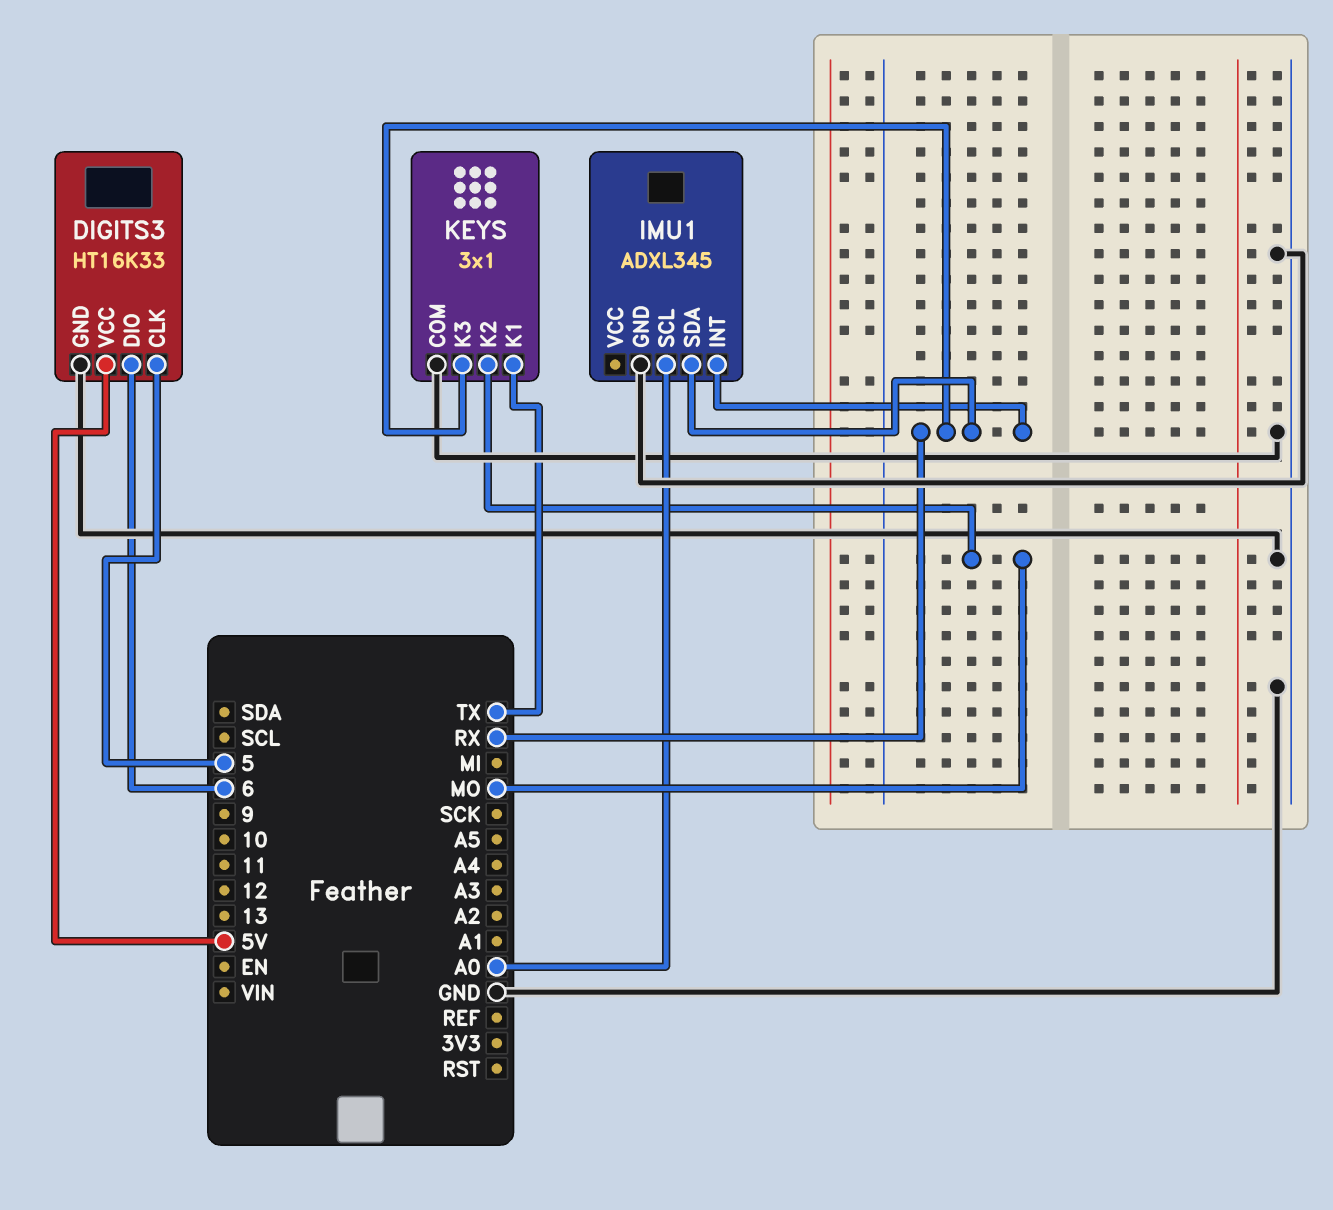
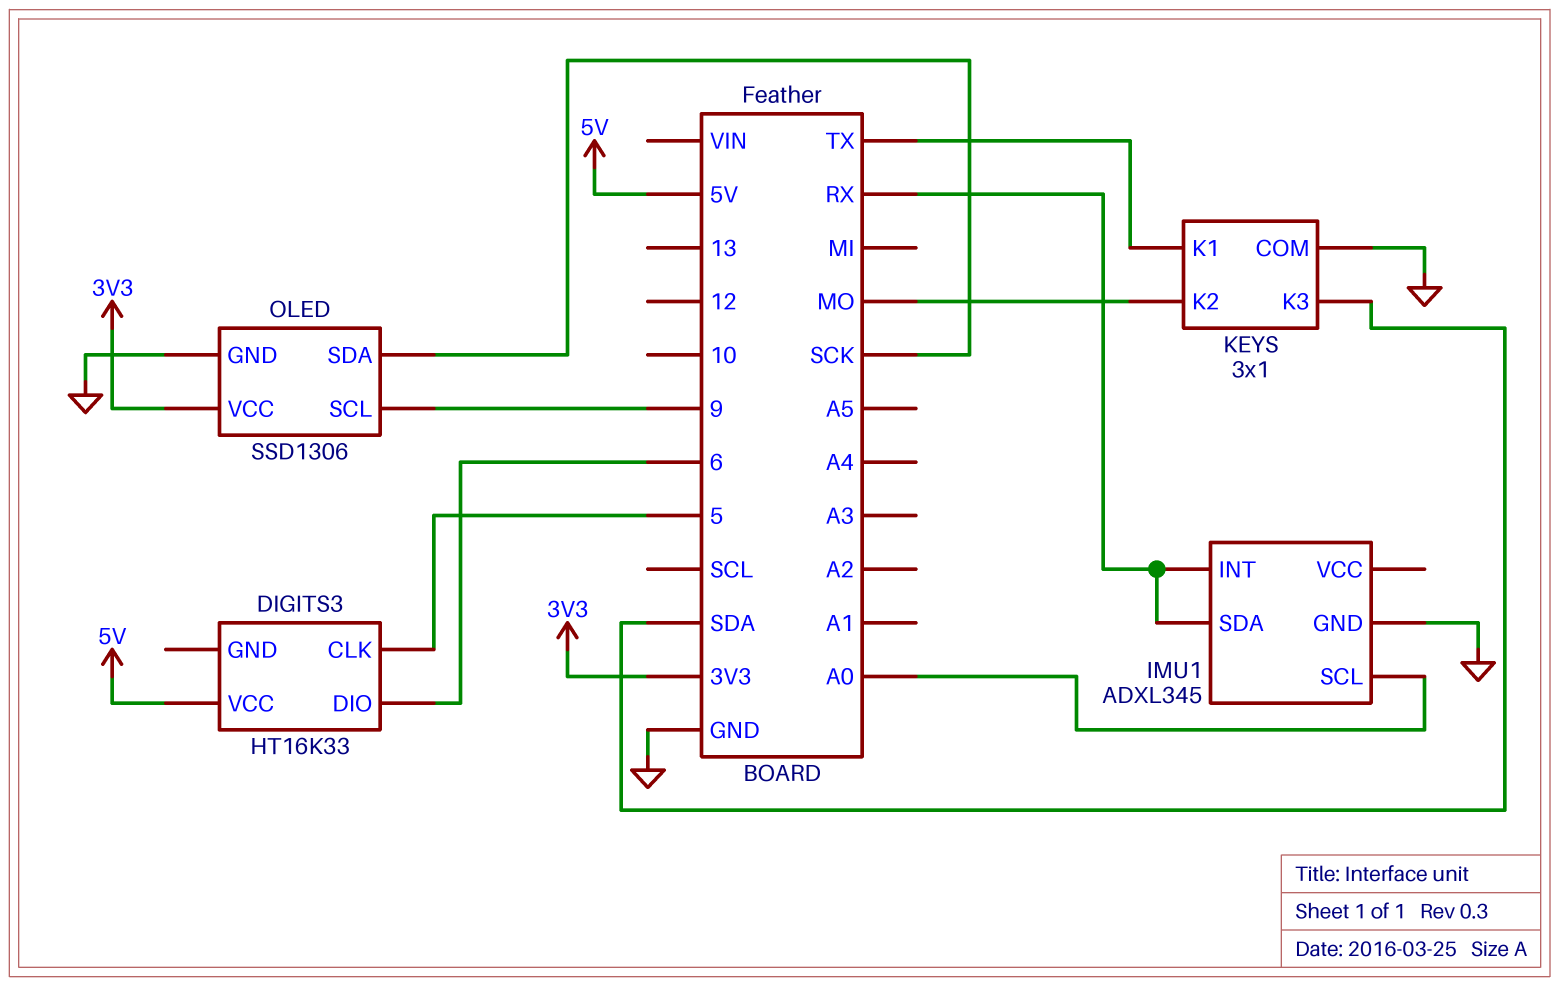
DIGITS3 pin GND: GND -> none
KEYS pin K3: RX -> SDA
OLED: none -> SSD1306
OLED pin GND: none -> GND
OLED pin SCL: none -> 9
OLED pin SDA: none -> SCK
OLED pin VCC: none -> 3V3

